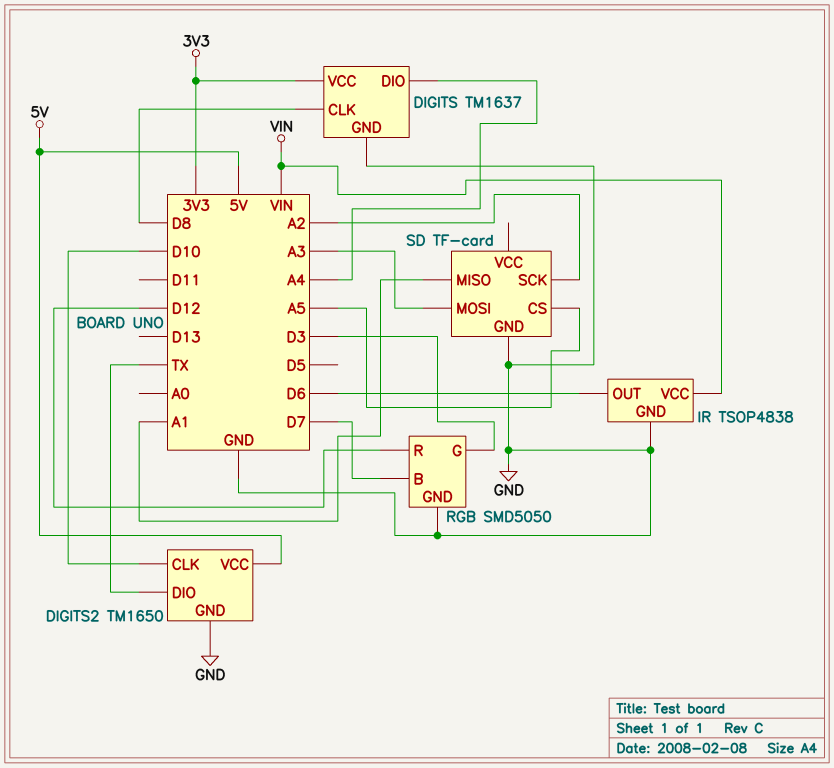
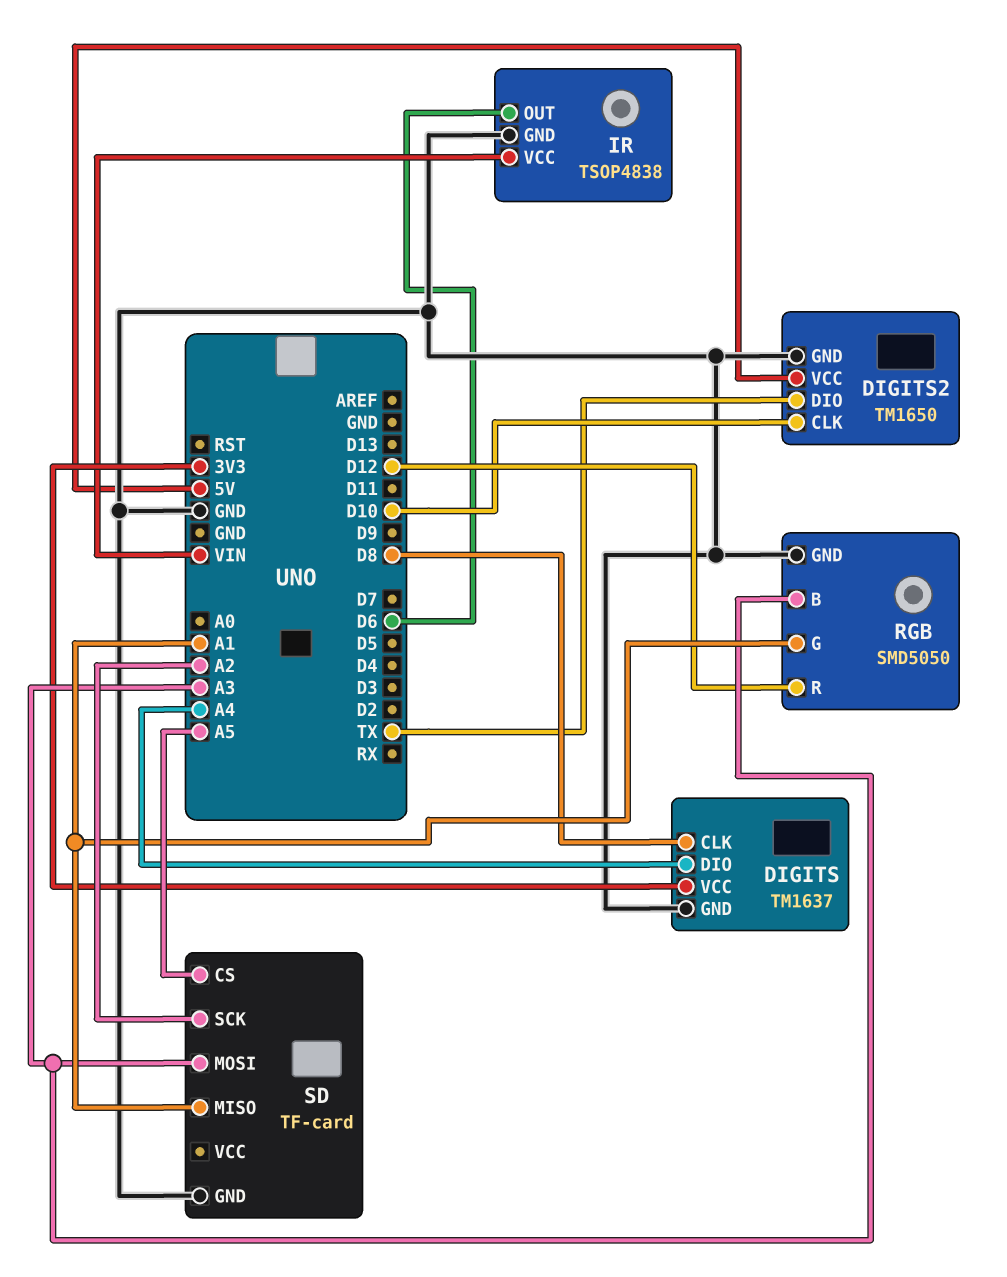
RGB pin B: D7 -> A3
RGB pin G: D3 -> A1

